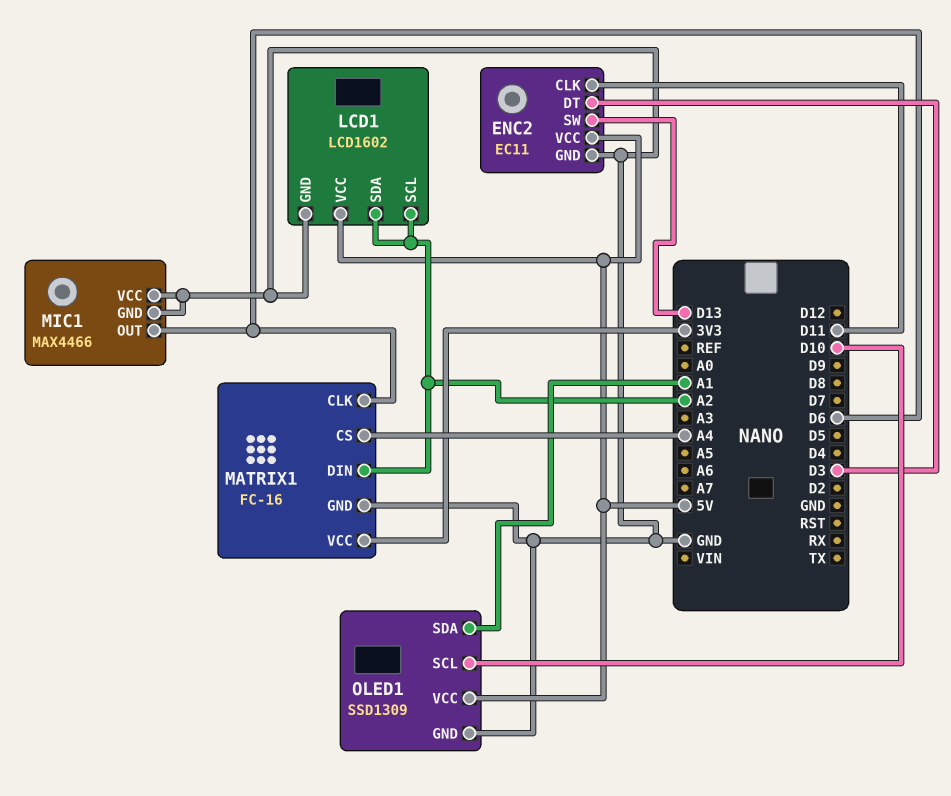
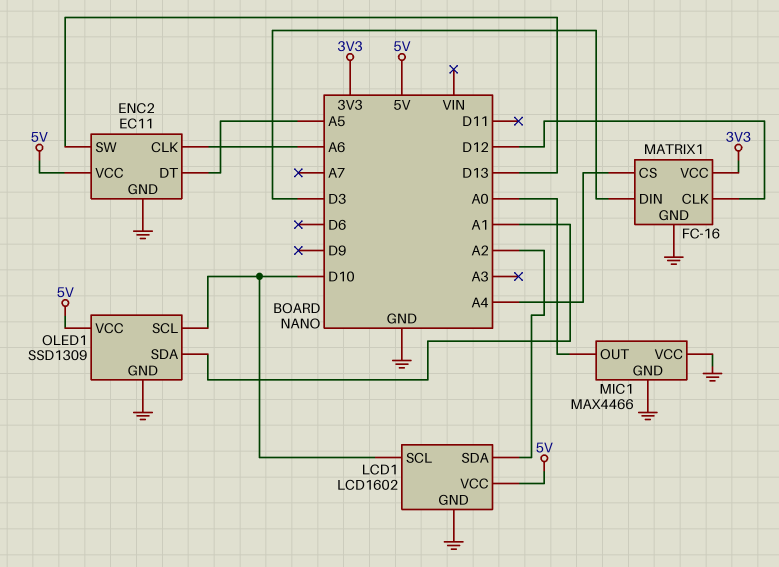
ENC2 pin CLK: D11 -> A6
ENC2 pin DT: D3 -> A5
LCD1 pin SCL: A2 -> D10
MATRIX1 pin CLK: D6 -> D12
MATRIX1 pin DIN: A2 -> D3
MIC1 pin OUT: D6 -> A0

